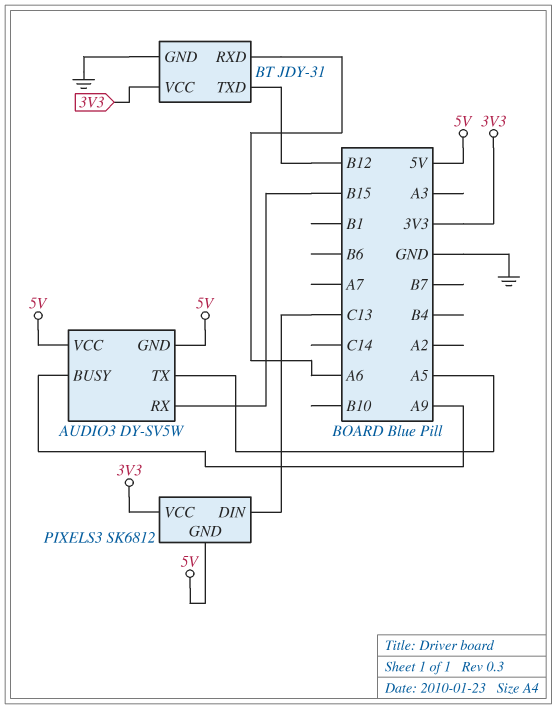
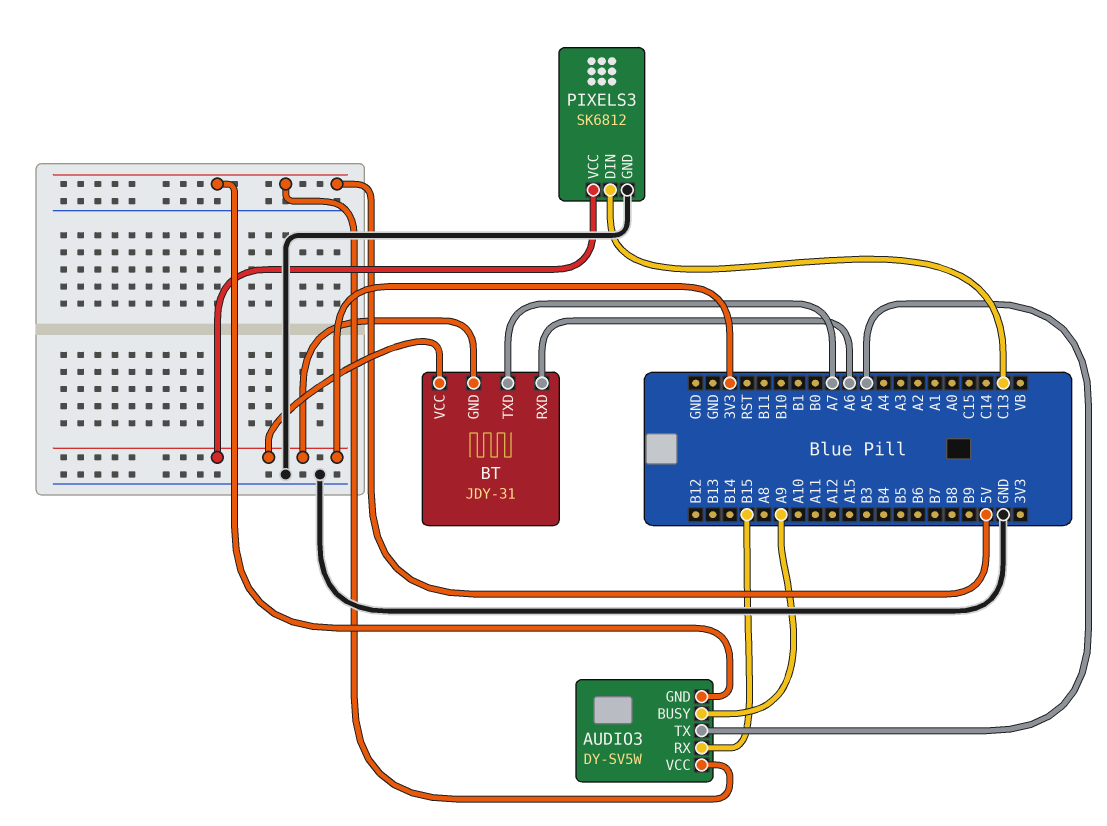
BT pin GND: GND -> 3V3
BT pin TXD: B12 -> A7
PIXELS3 pin GND: 5V -> GND

